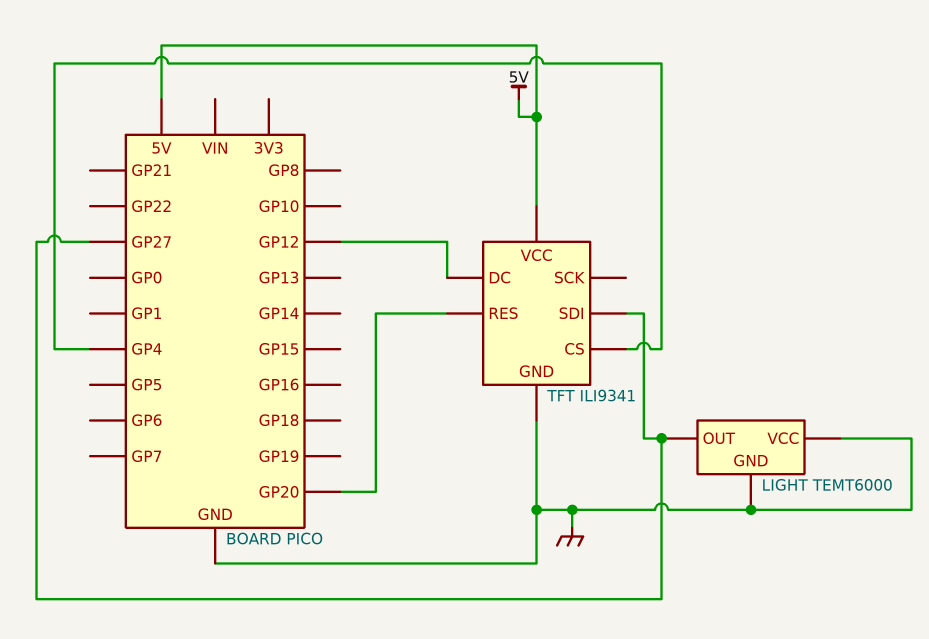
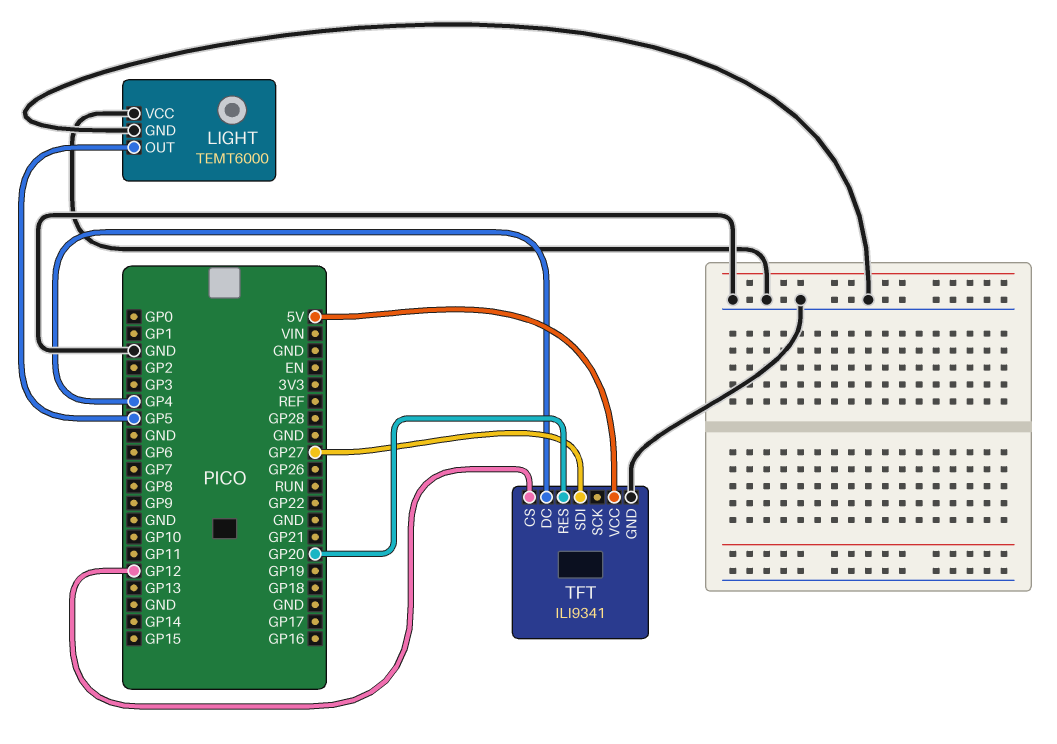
LIGHT pin OUT: GP27 -> GP5
TFT pin CS: GP4 -> GP12
TFT pin DC: GP12 -> GP4

